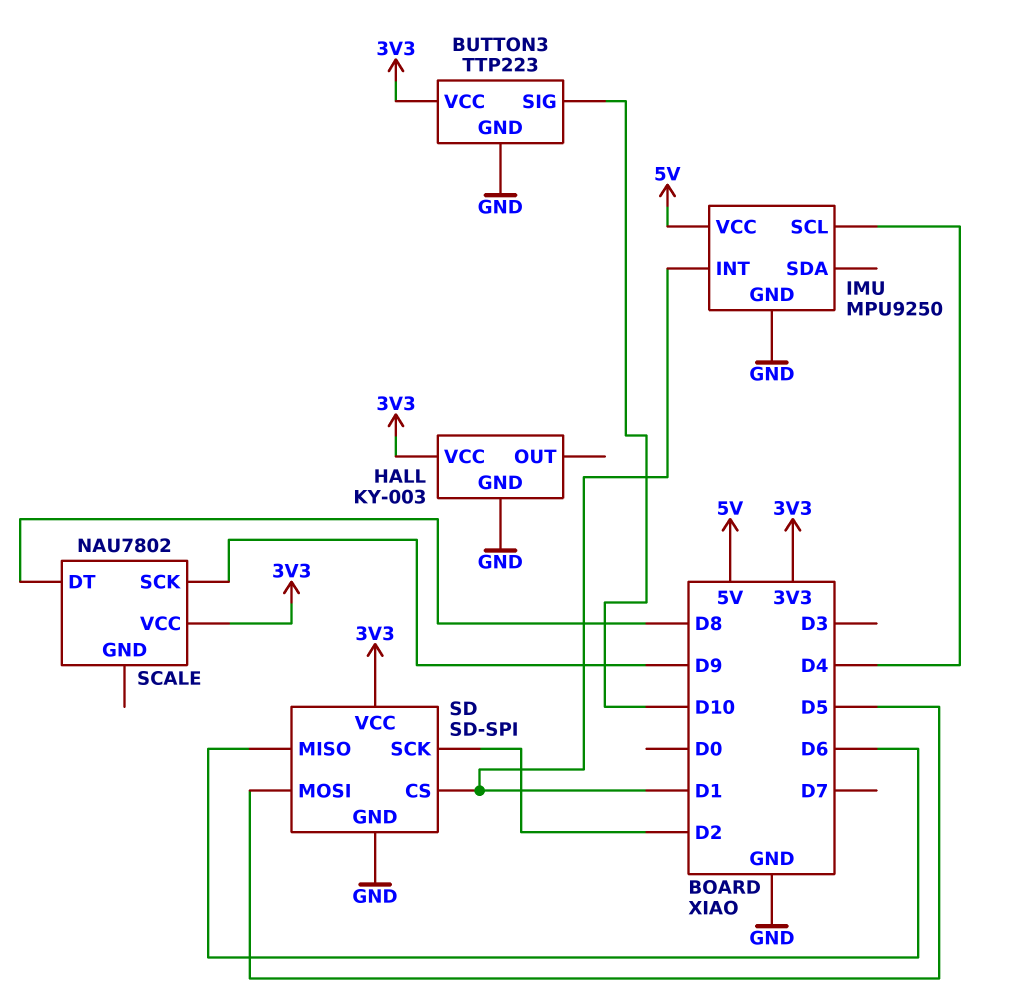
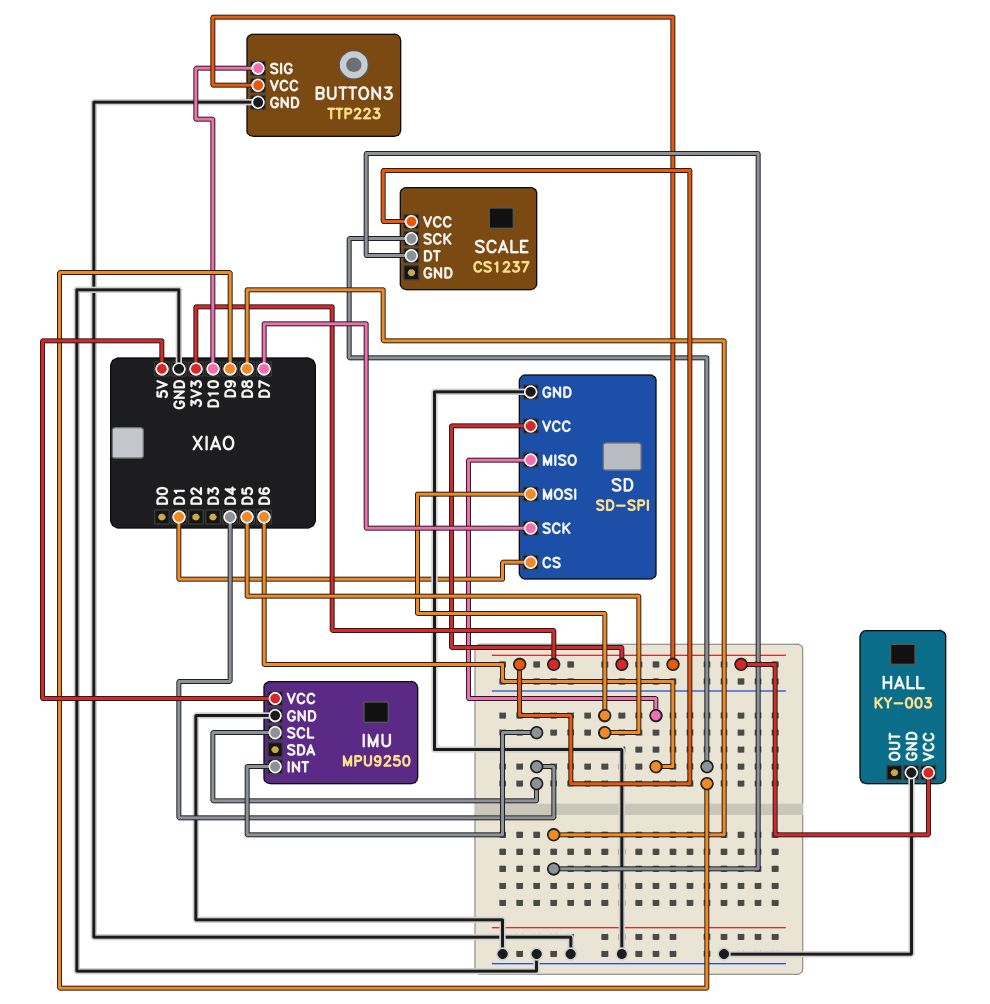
IMU pin INT: D1 -> D4
SCALE: NAU7802 -> CS1237
SD pin SCK: D2 -> D7

